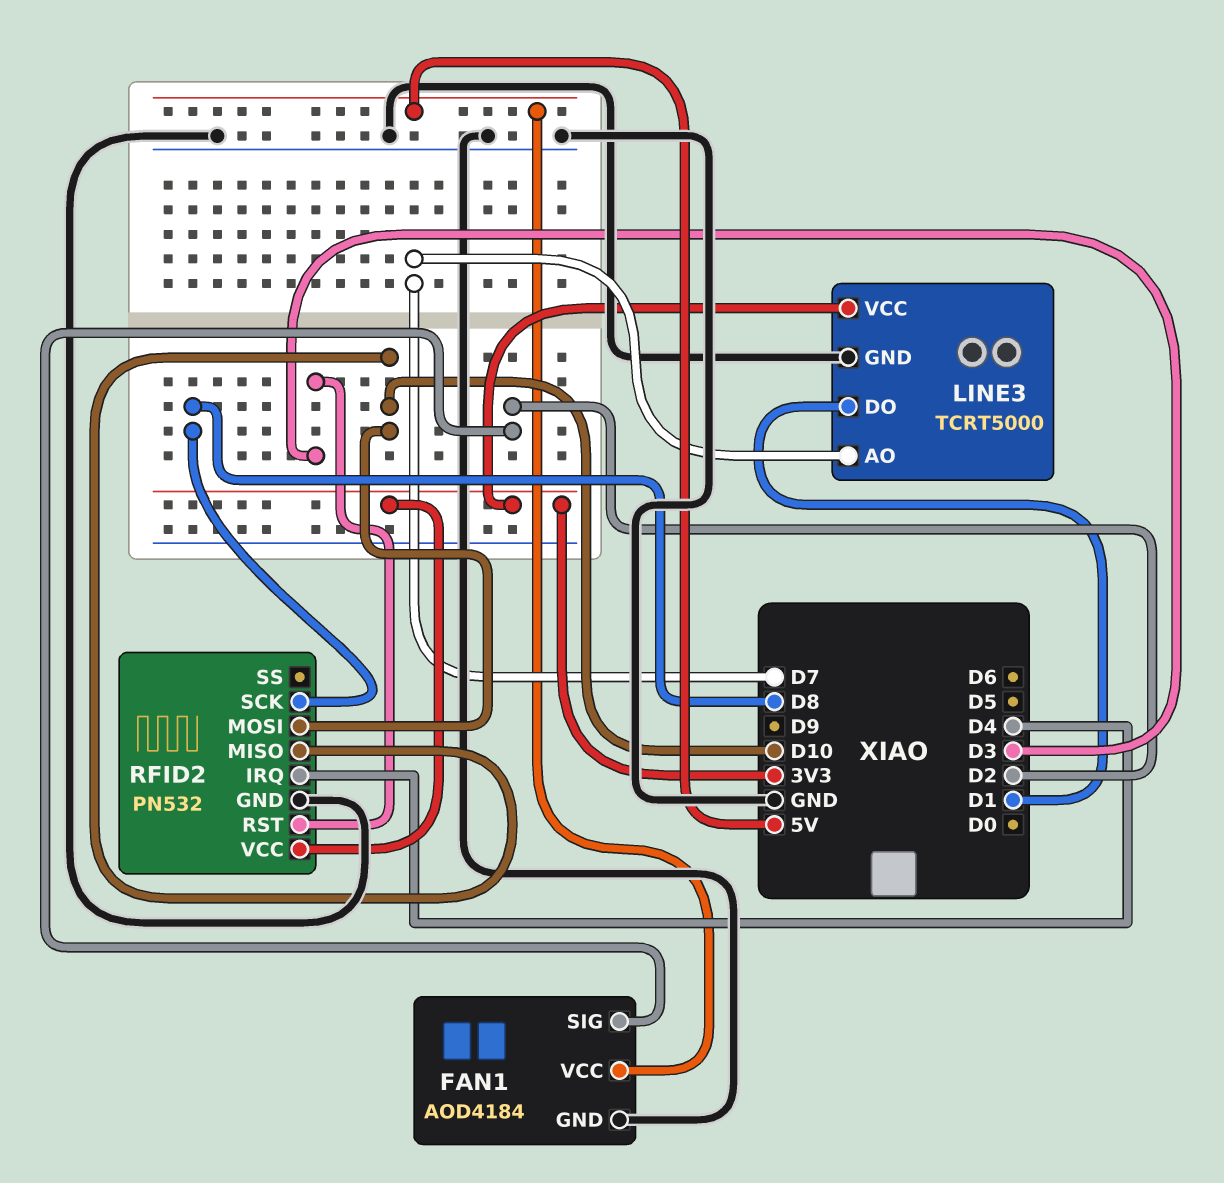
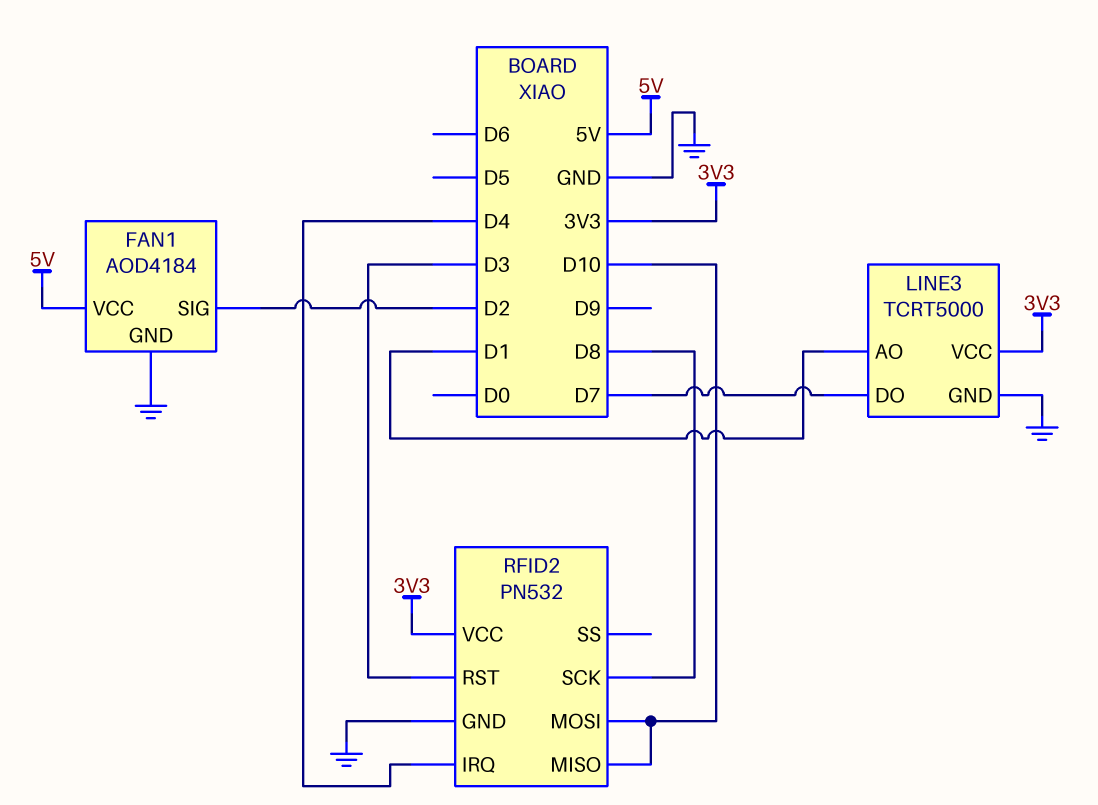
LINE3 pin AO: D7 -> D1
LINE3 pin DO: D1 -> D7

